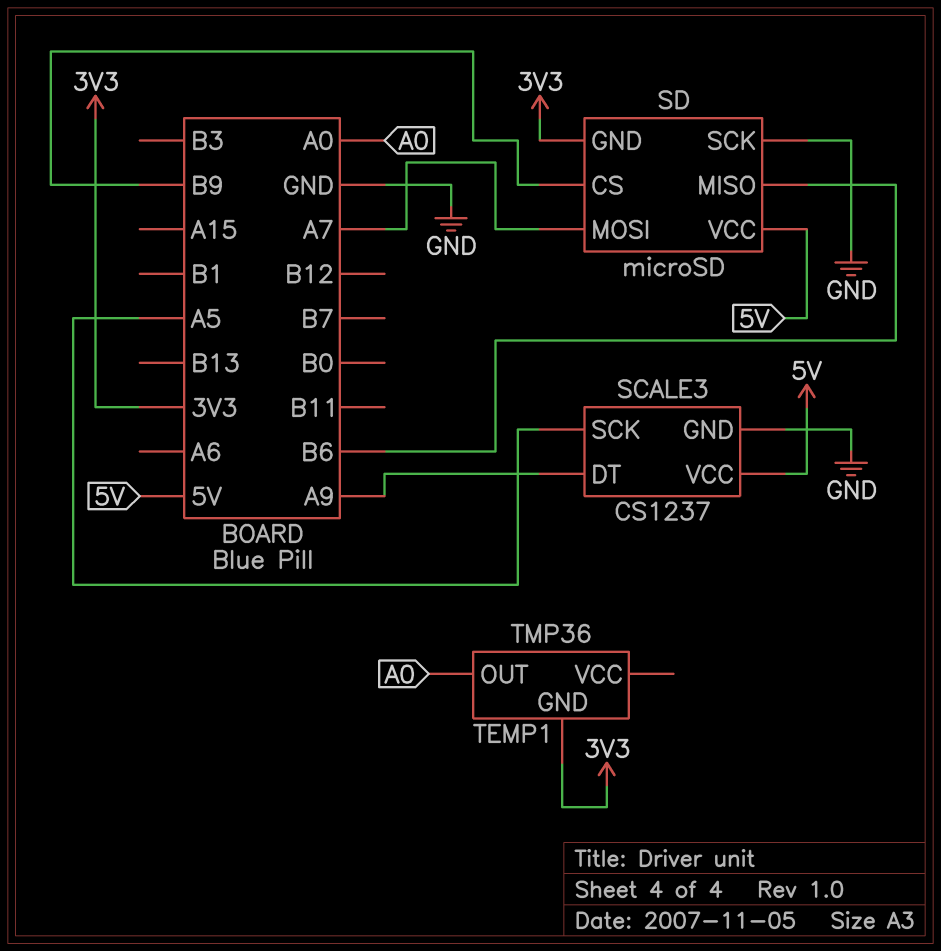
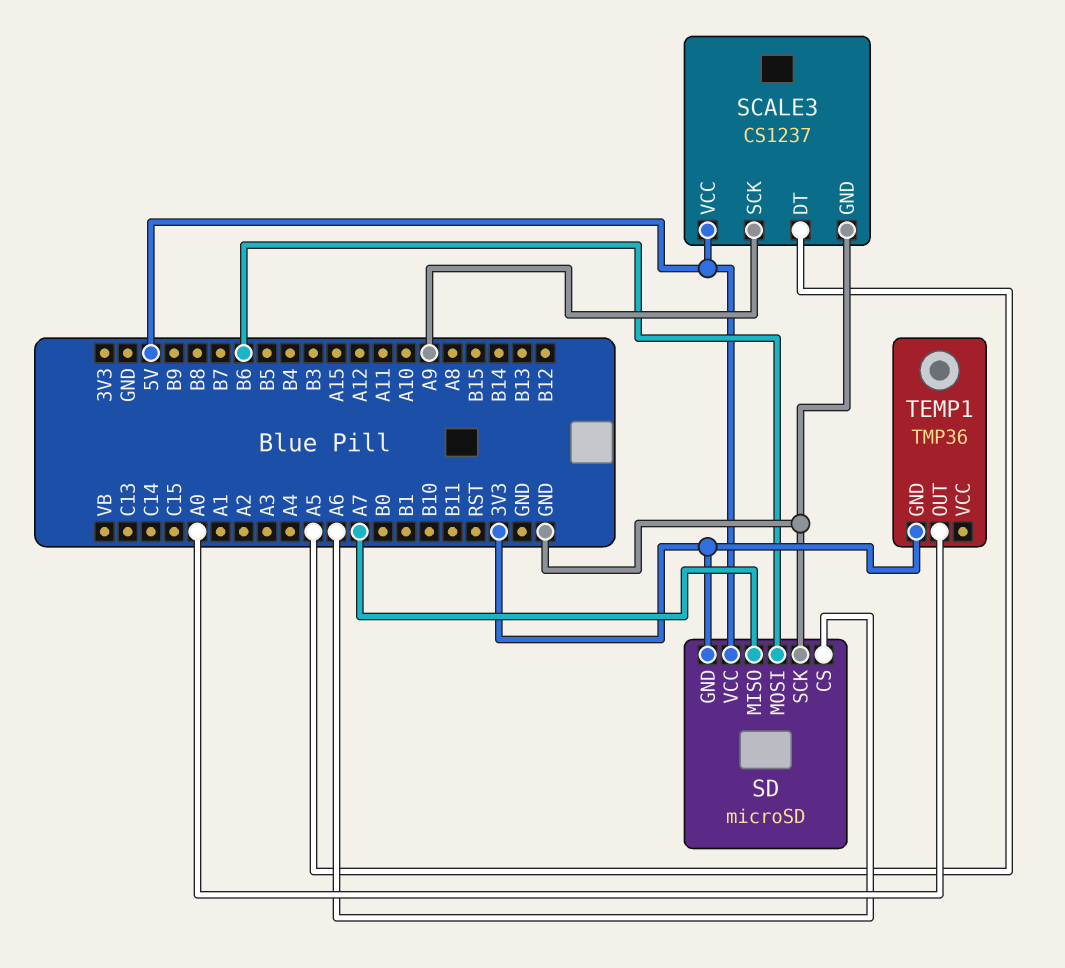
SCALE3 pin DT: A9 -> A5
SCALE3 pin SCK: A5 -> A9
SD pin CS: B9 -> A6
SD pin MISO: B6 -> A7
SD pin MOSI: A7 -> B6

